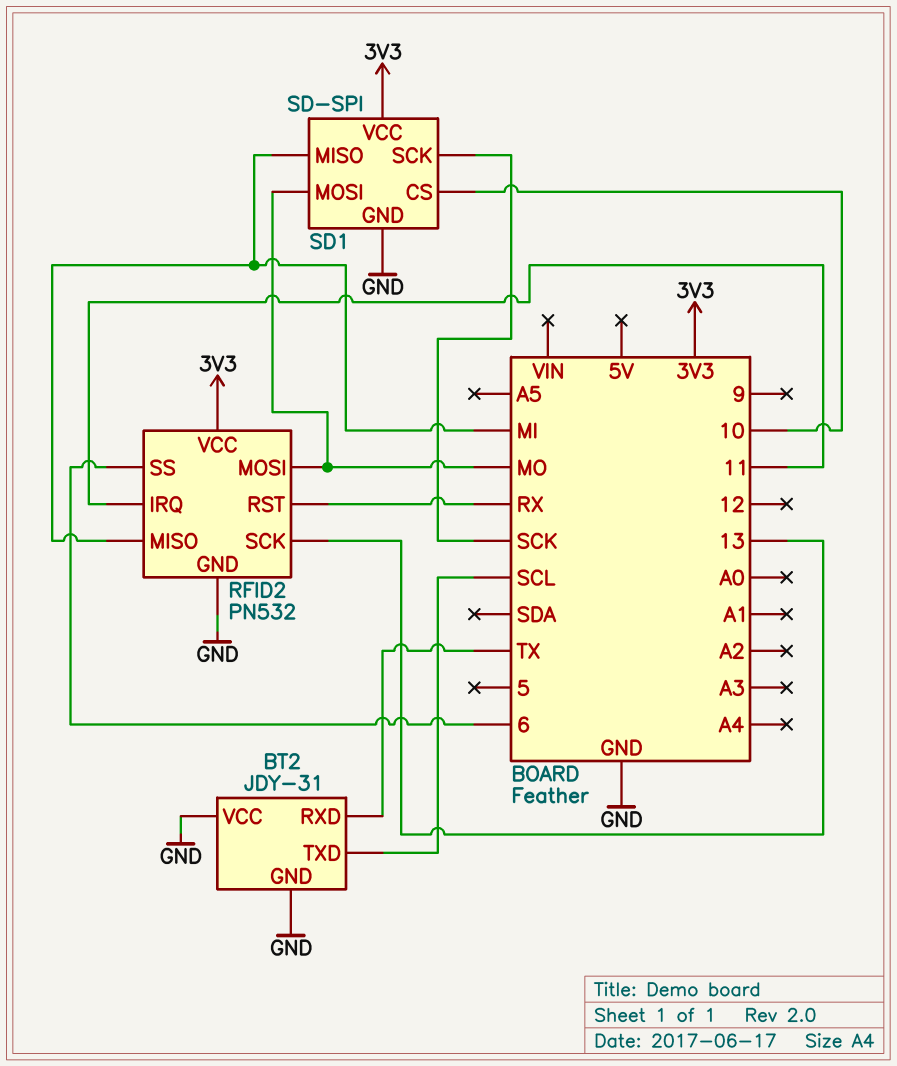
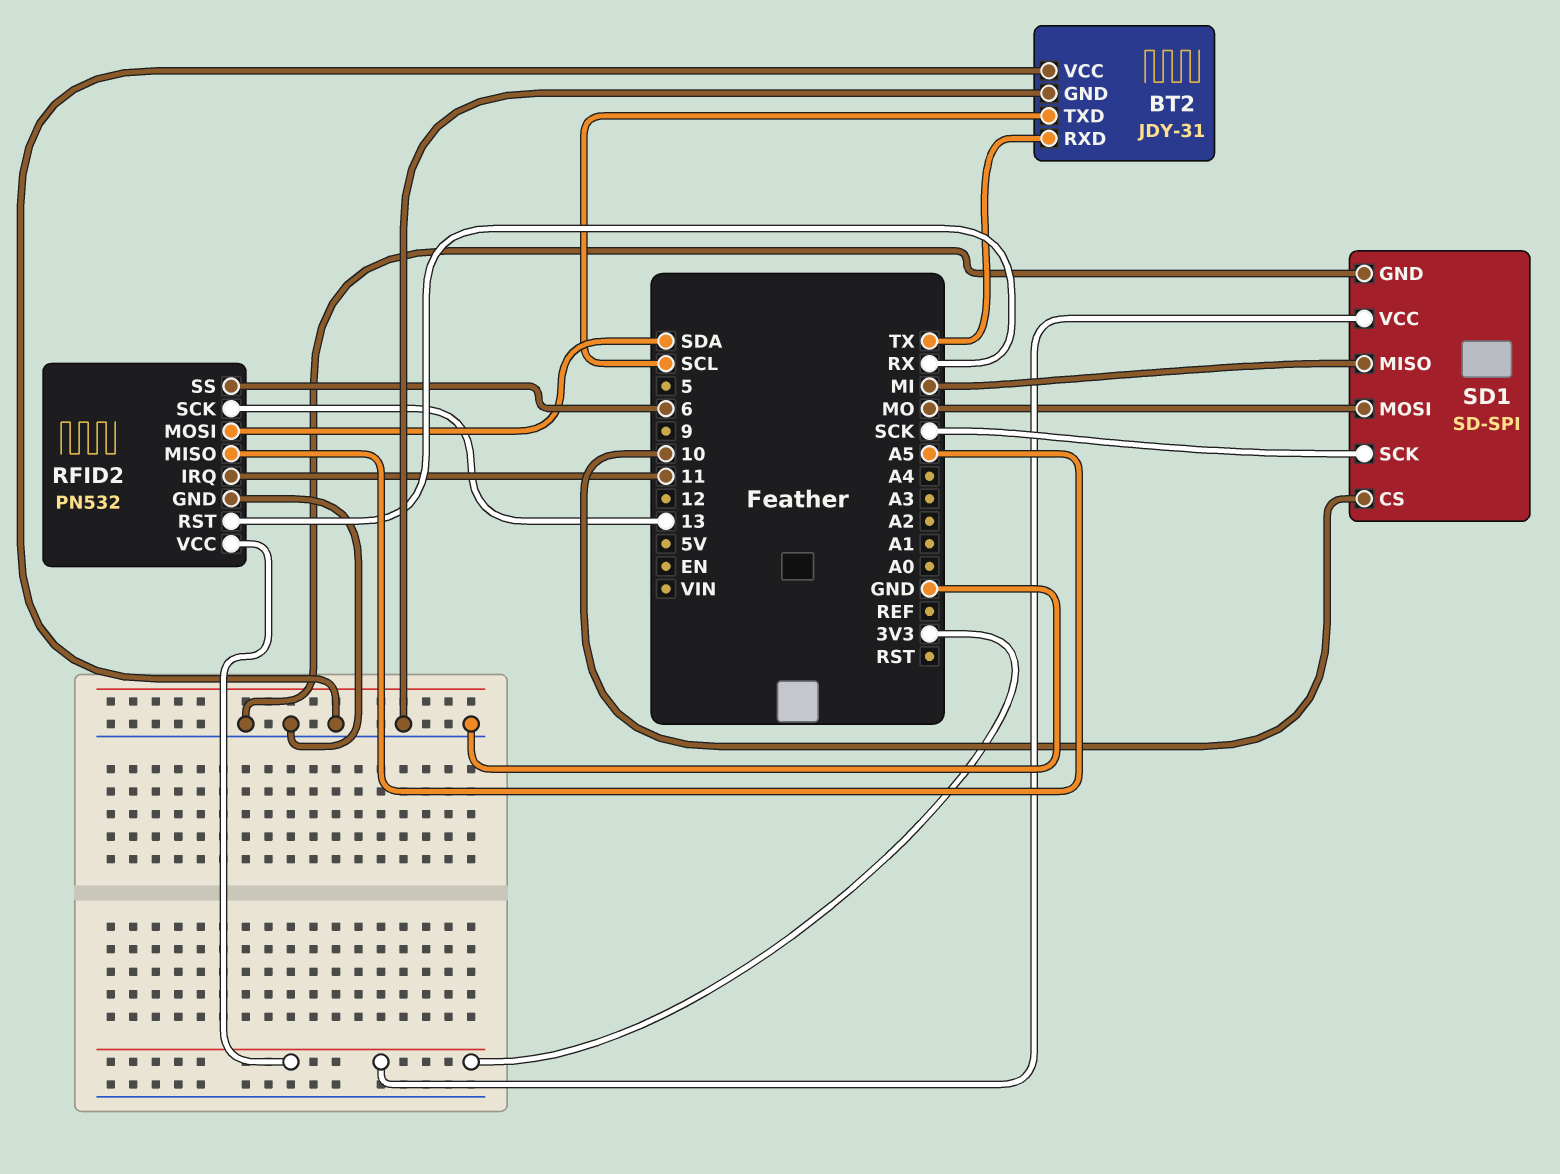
RFID2 pin MISO: MI -> A5
RFID2 pin MOSI: MO -> SDA

